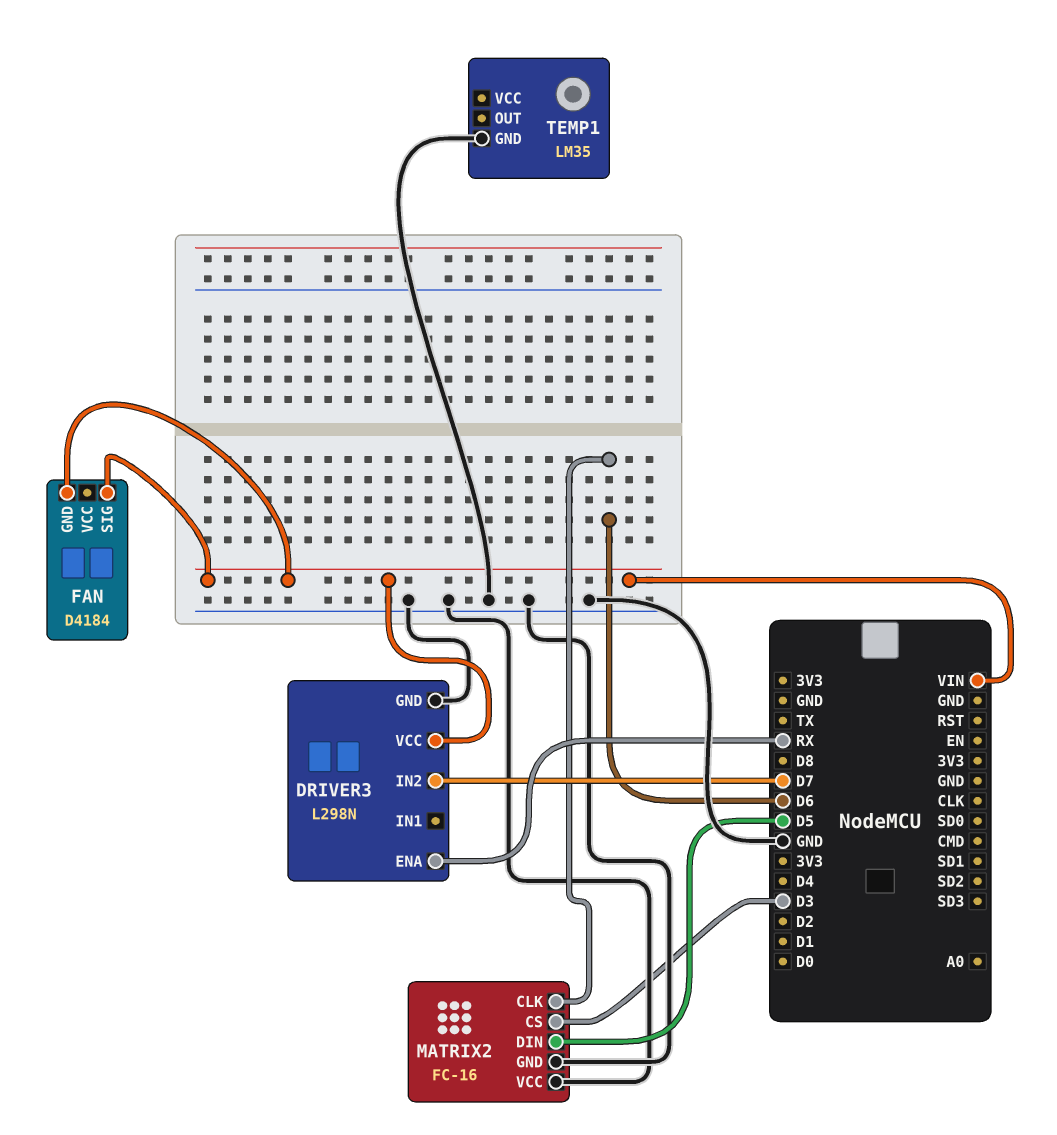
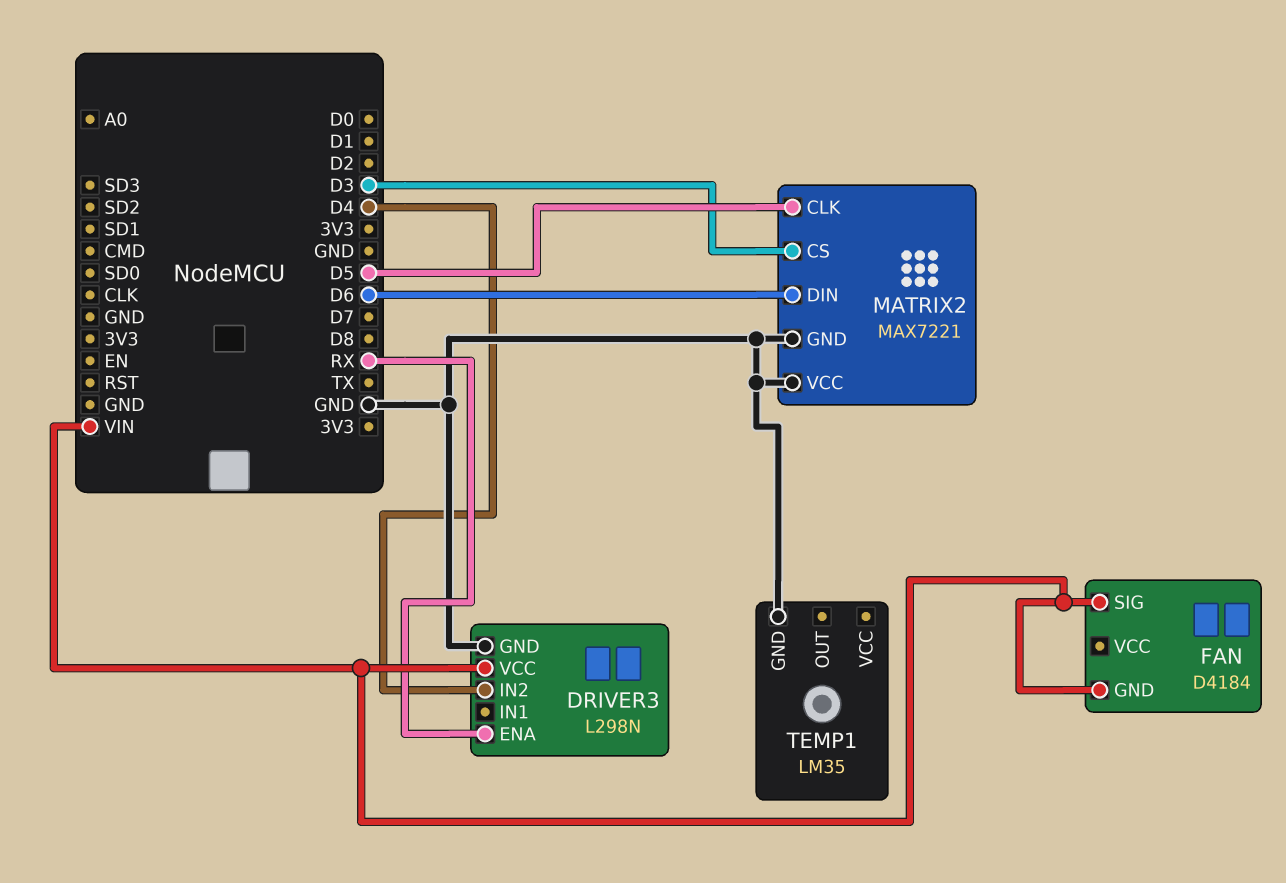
DRIVER3 pin IN2: D7 -> D4
MATRIX2: FC-16 -> MAX7221
MATRIX2 pin CLK: D6 -> D5
MATRIX2 pin DIN: D5 -> D6

